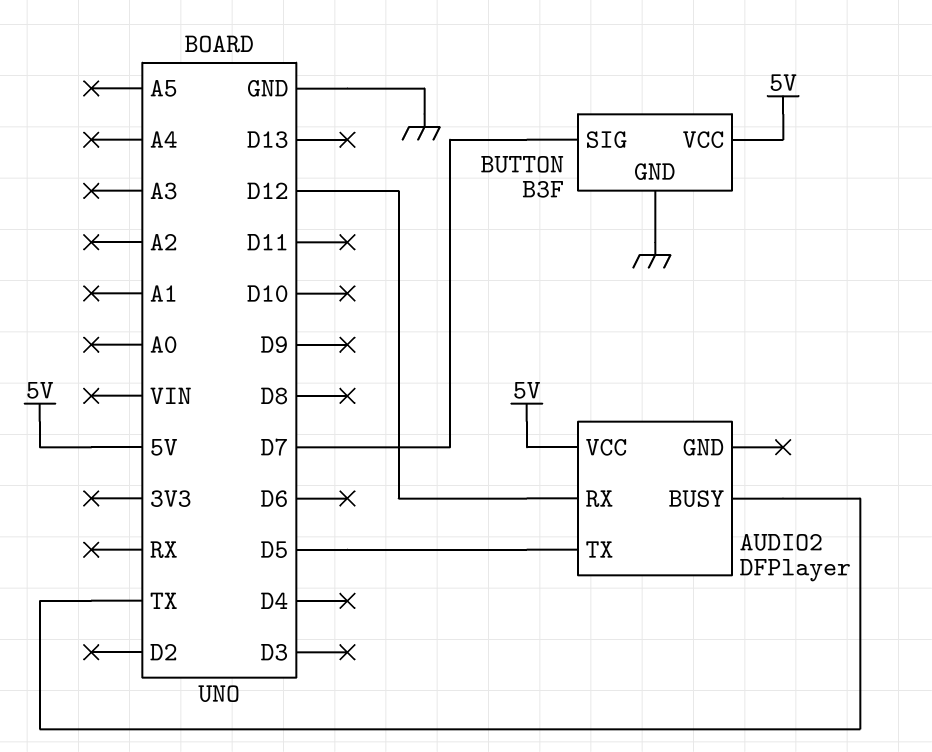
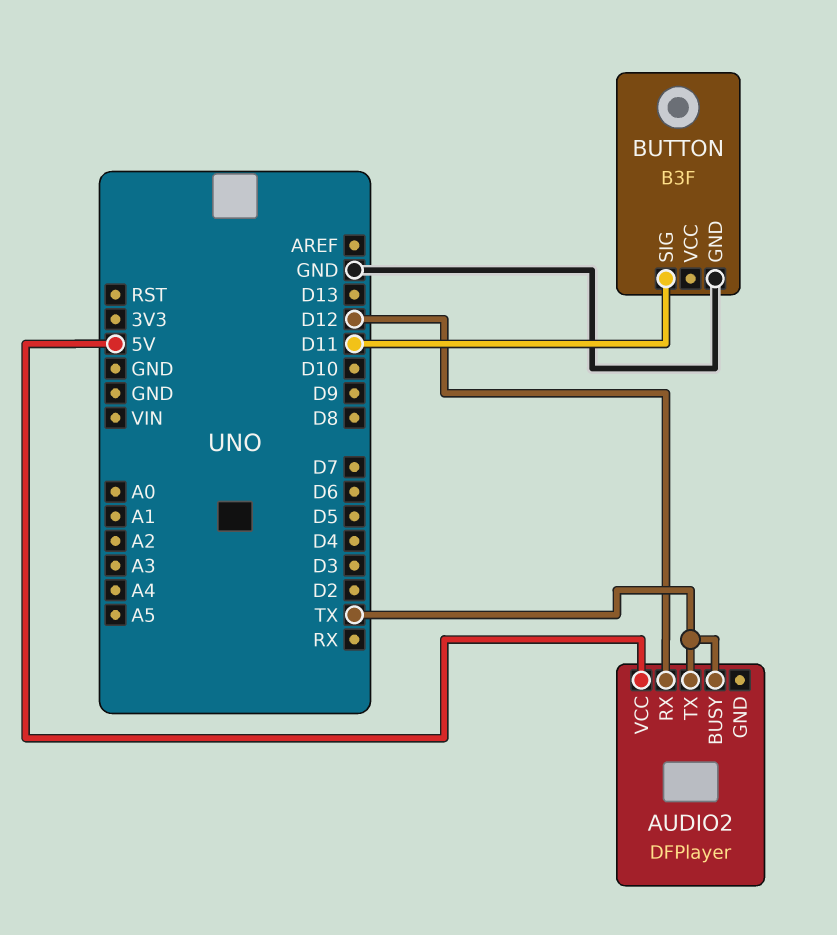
AUDIO2 pin TX: D5 -> TX
BUTTON pin SIG: D7 -> D11
BUTTON pin VCC: 5V -> none

